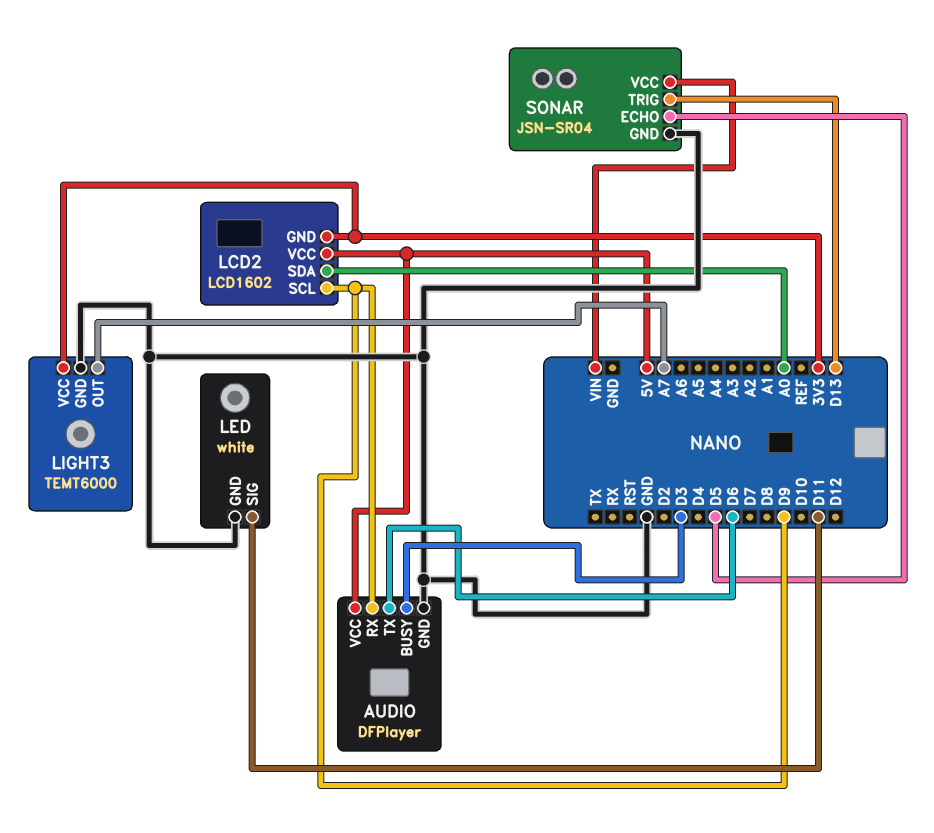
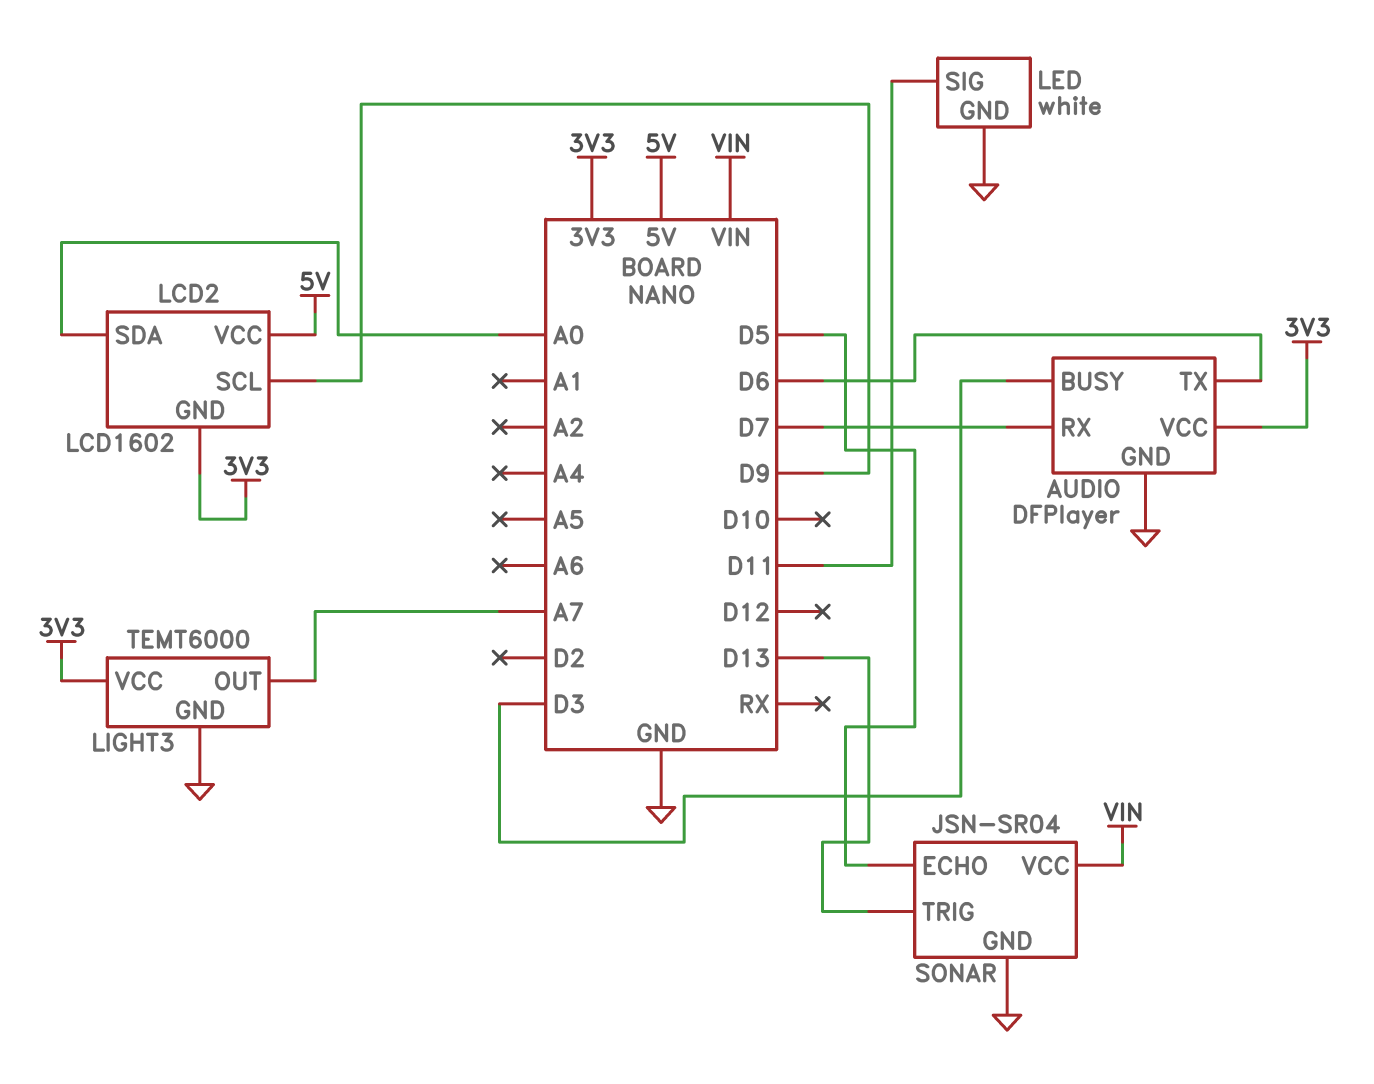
AUDIO pin RX: D9 -> D7
AUDIO pin VCC: 5V -> 3V3

